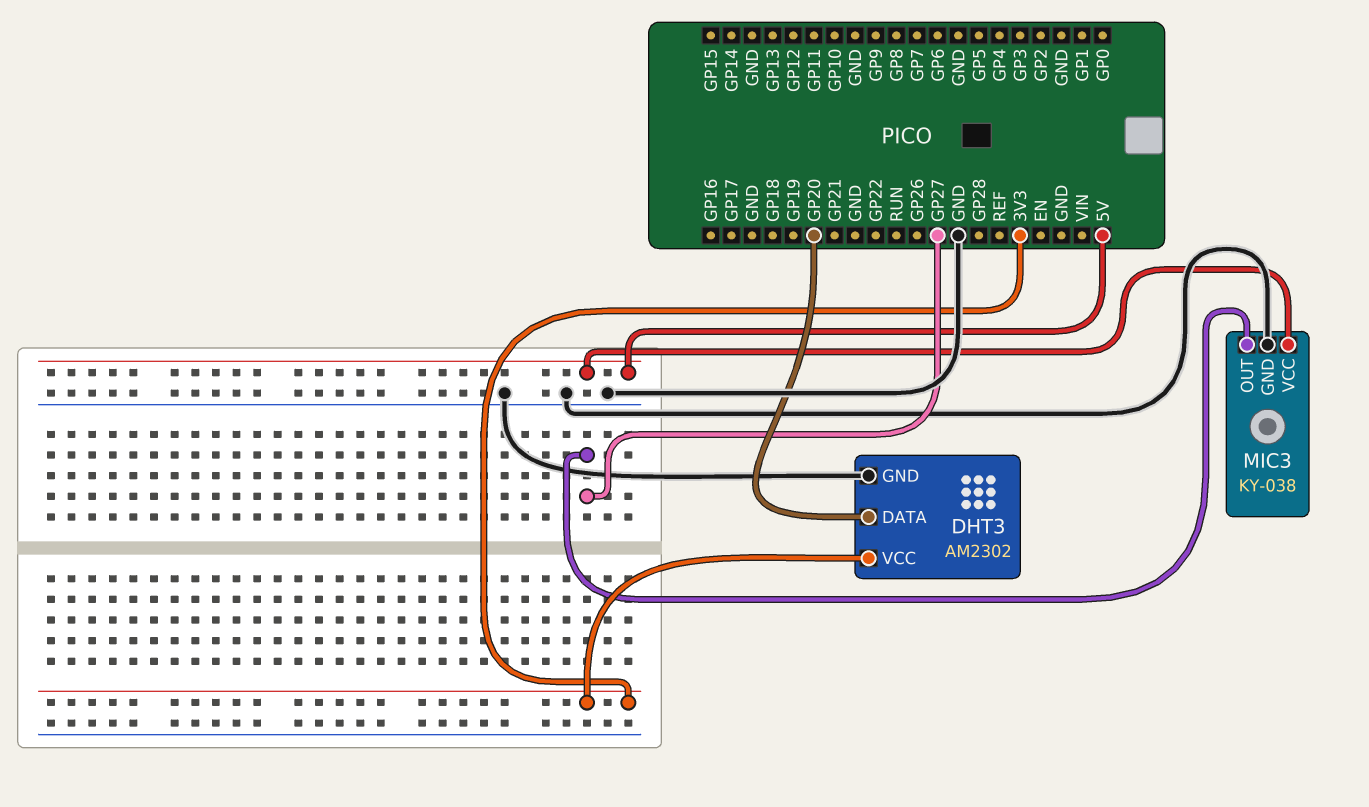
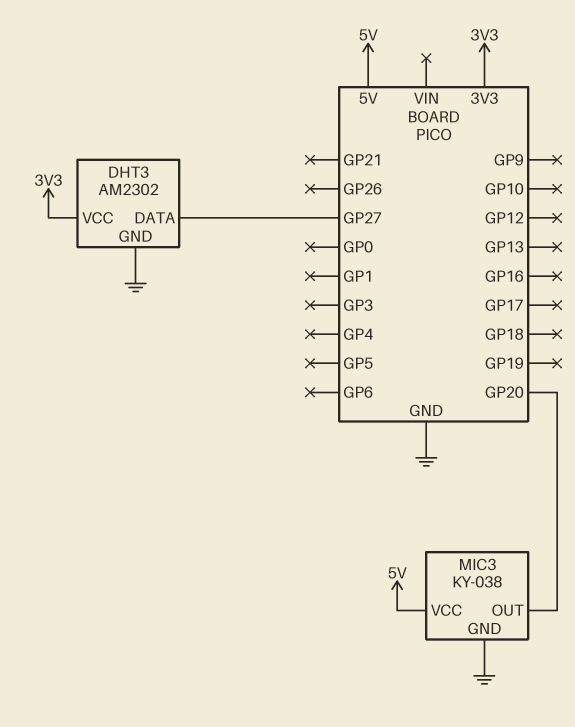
DHT3 pin DATA: GP20 -> GP27
MIC3 pin OUT: GP27 -> GP20

